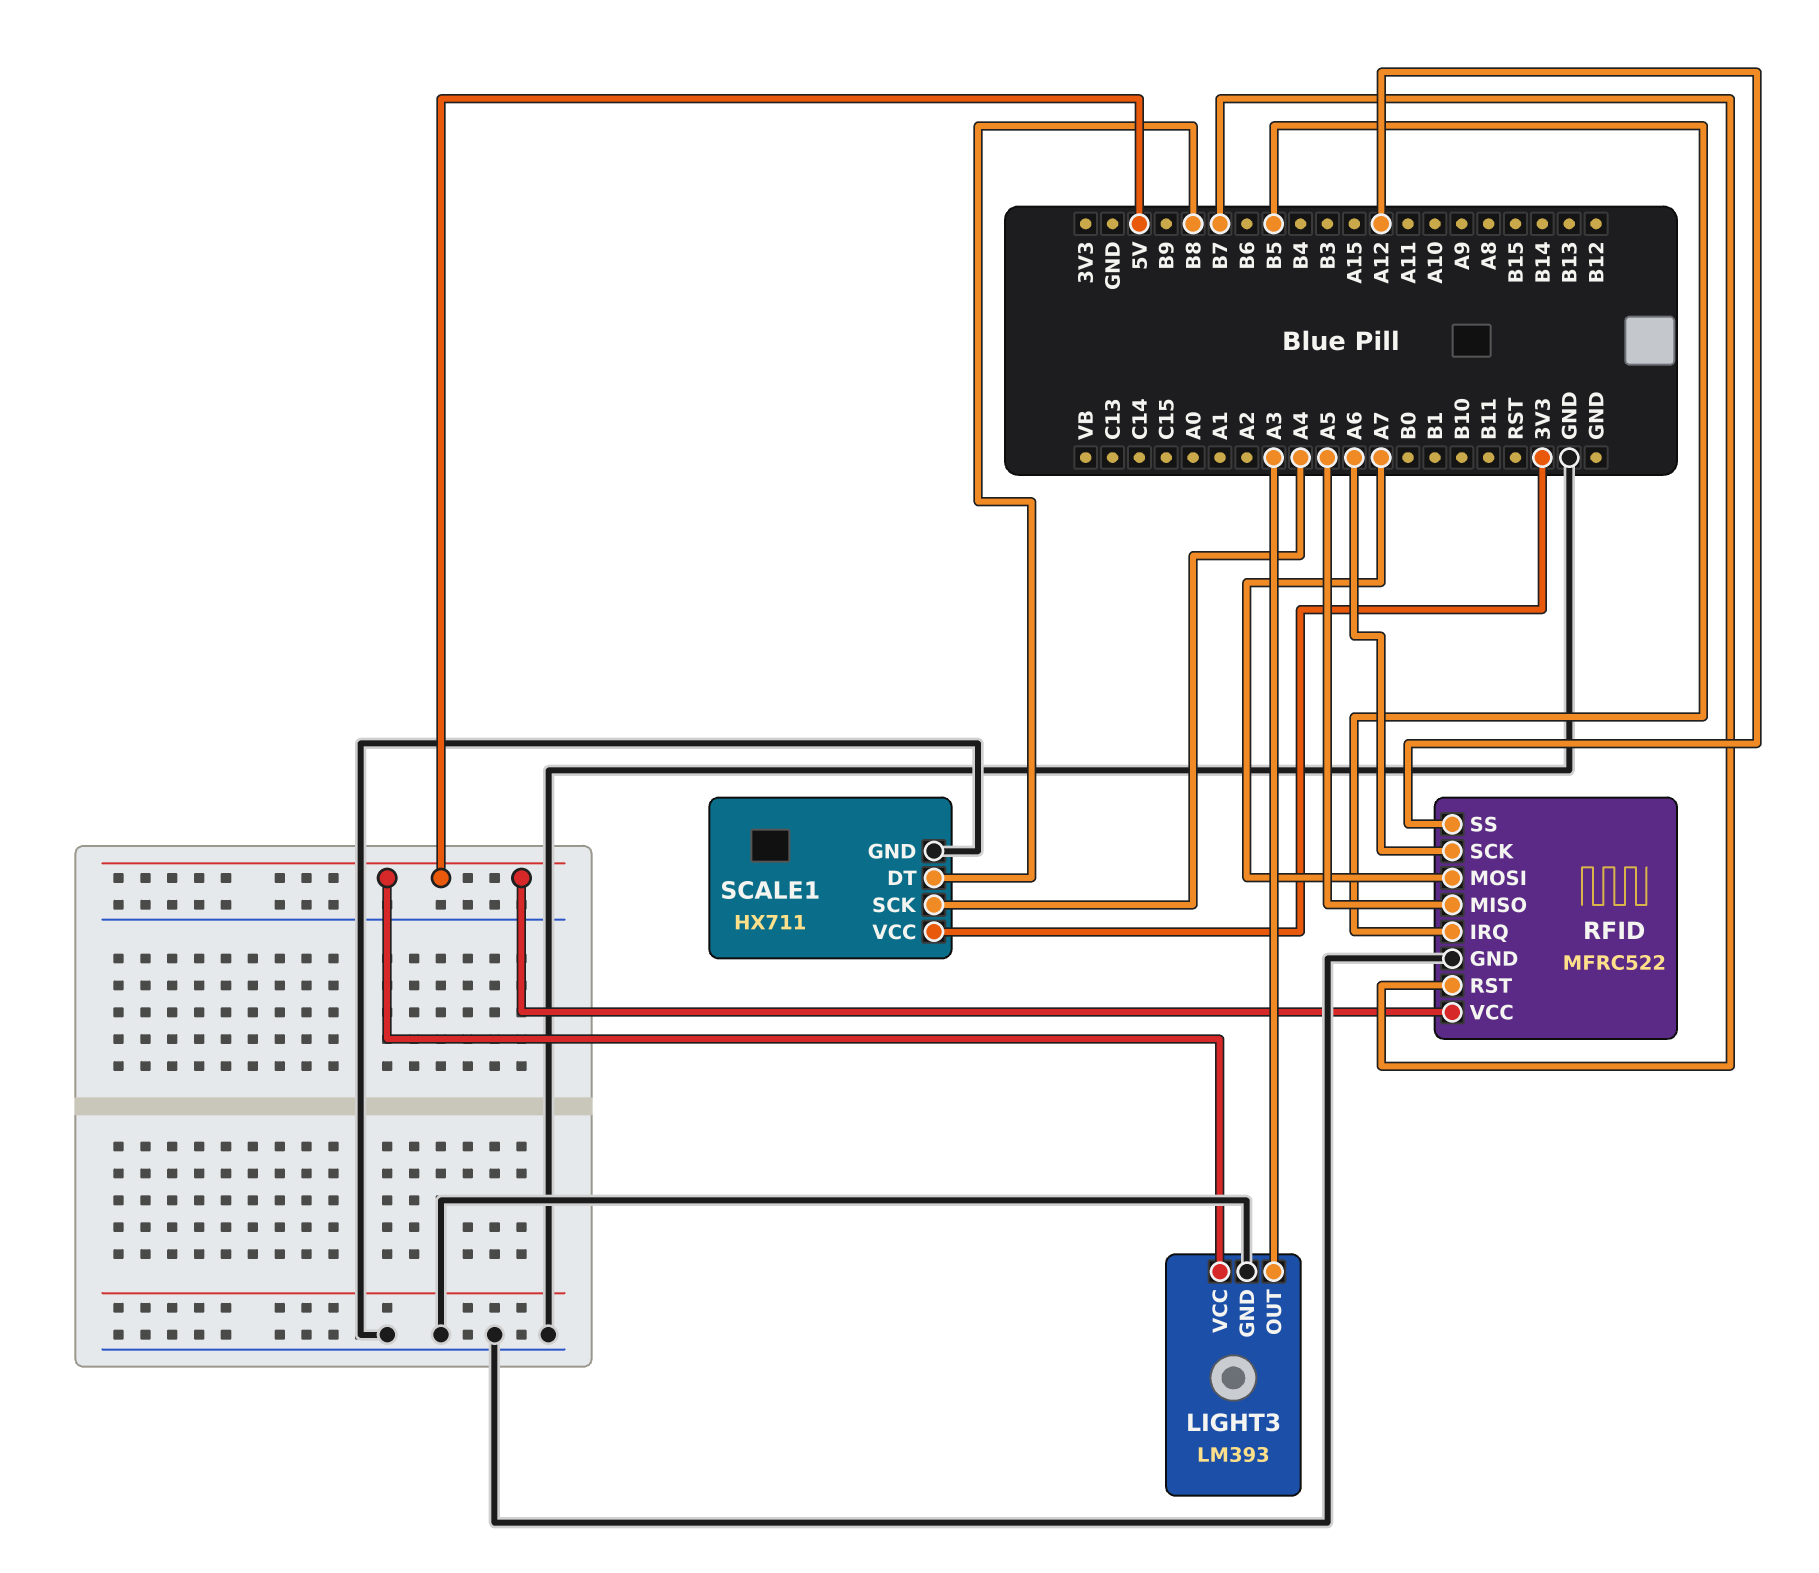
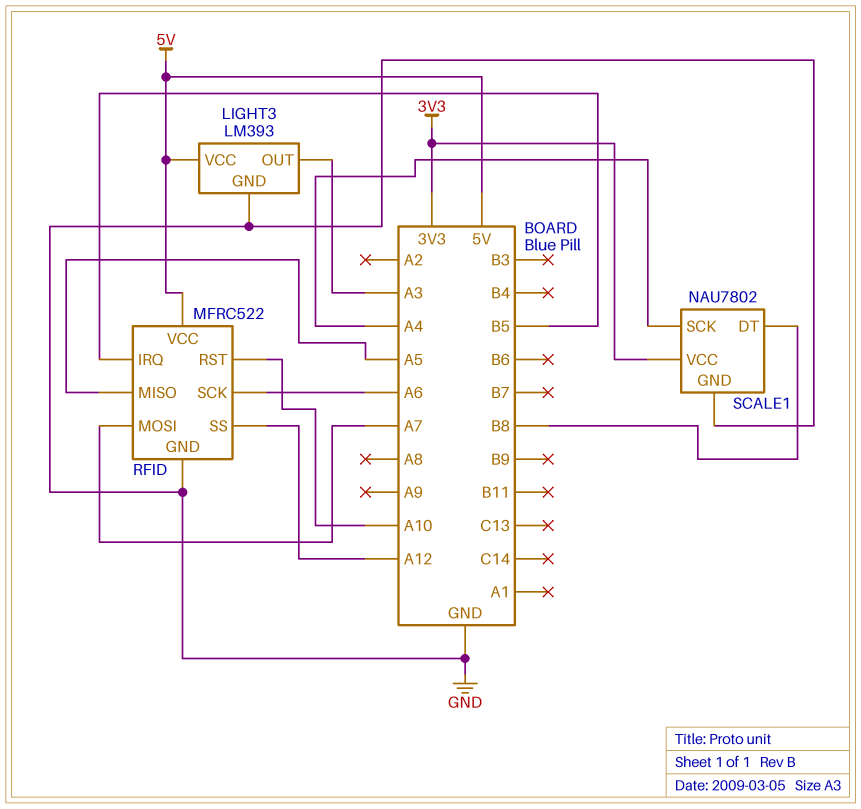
RFID pin RST: B7 -> A10
SCALE1: HX711 -> NAU7802

